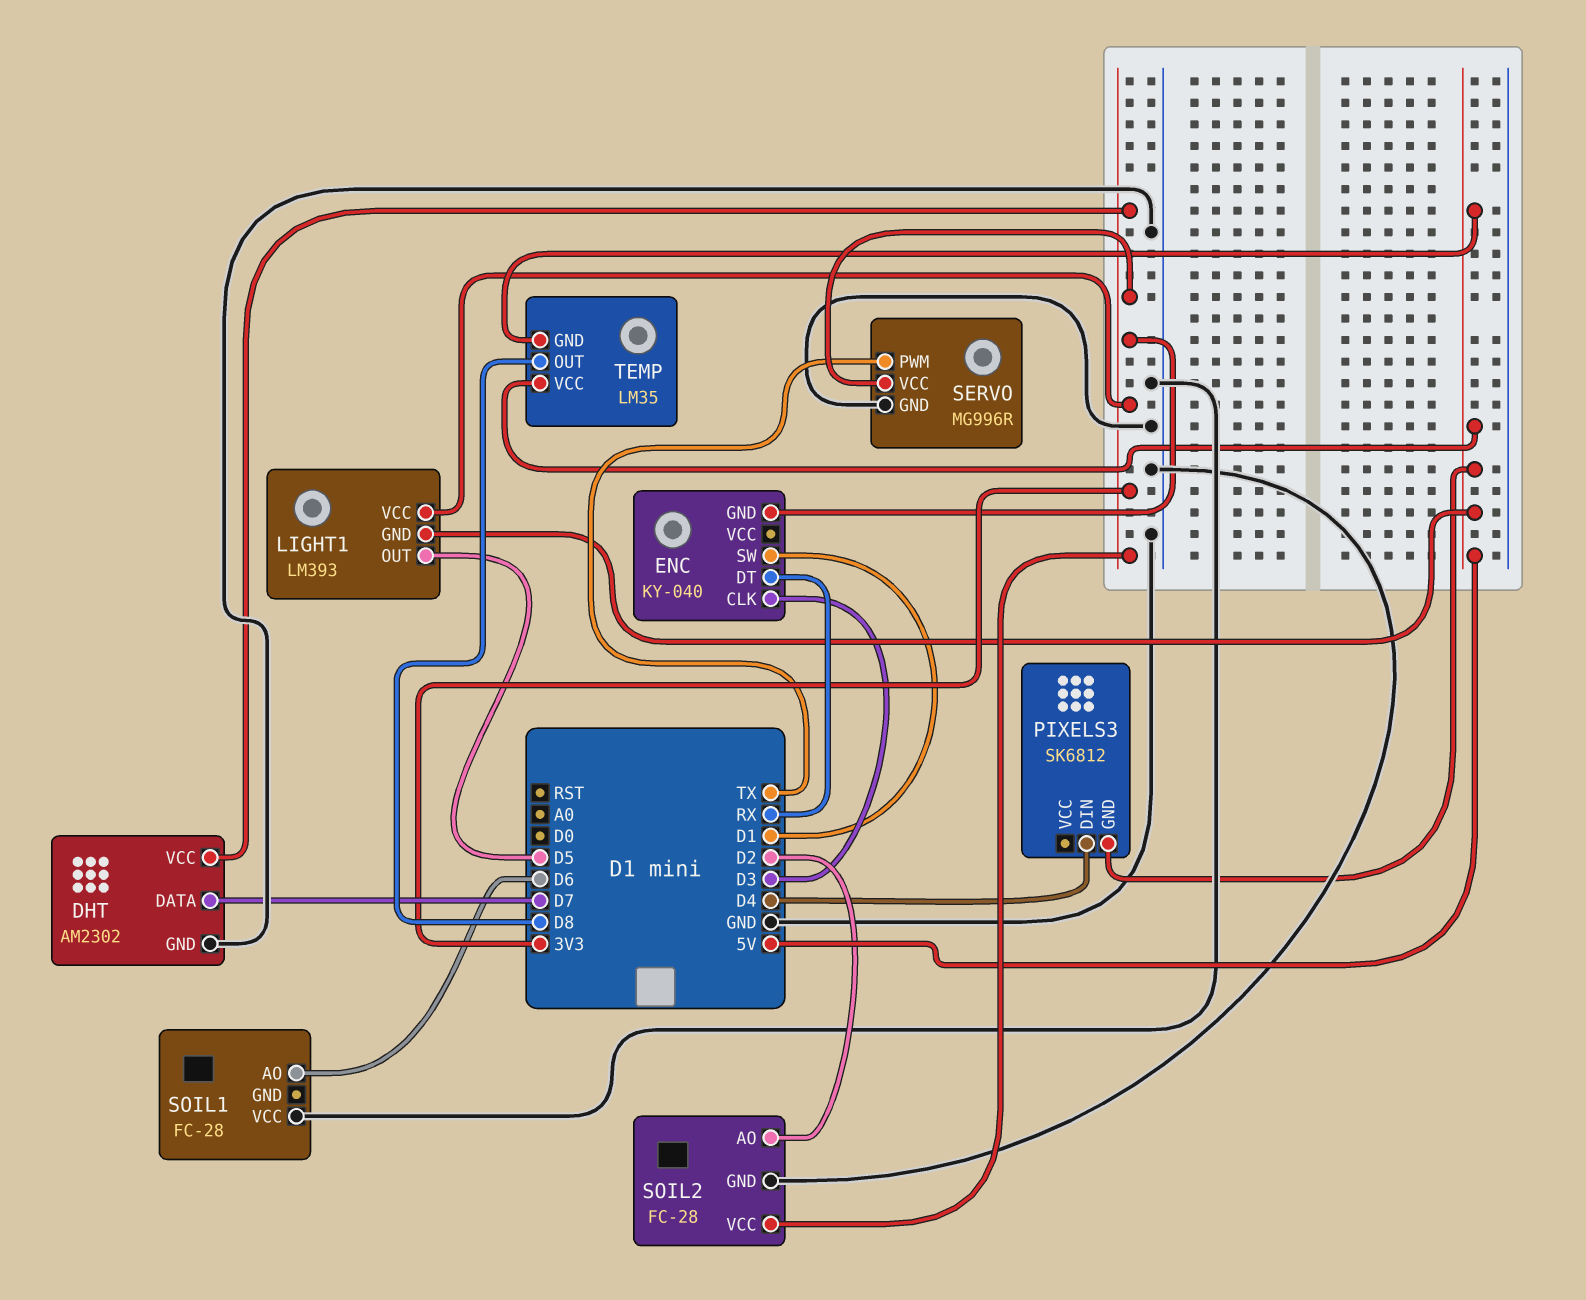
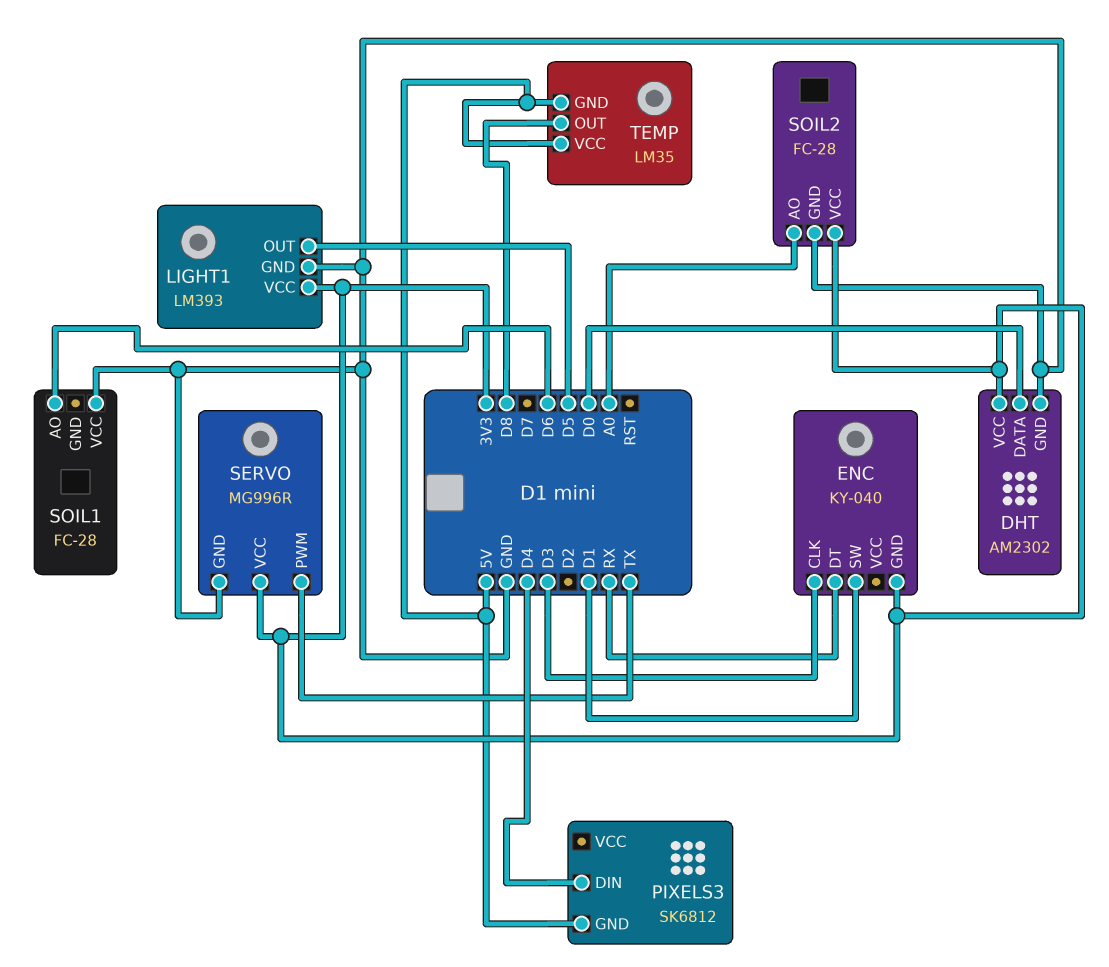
DHT pin DATA: D7 -> D0
LIGHT1 pin GND: 5V -> GND
SOIL2 pin AO: D2 -> A0

